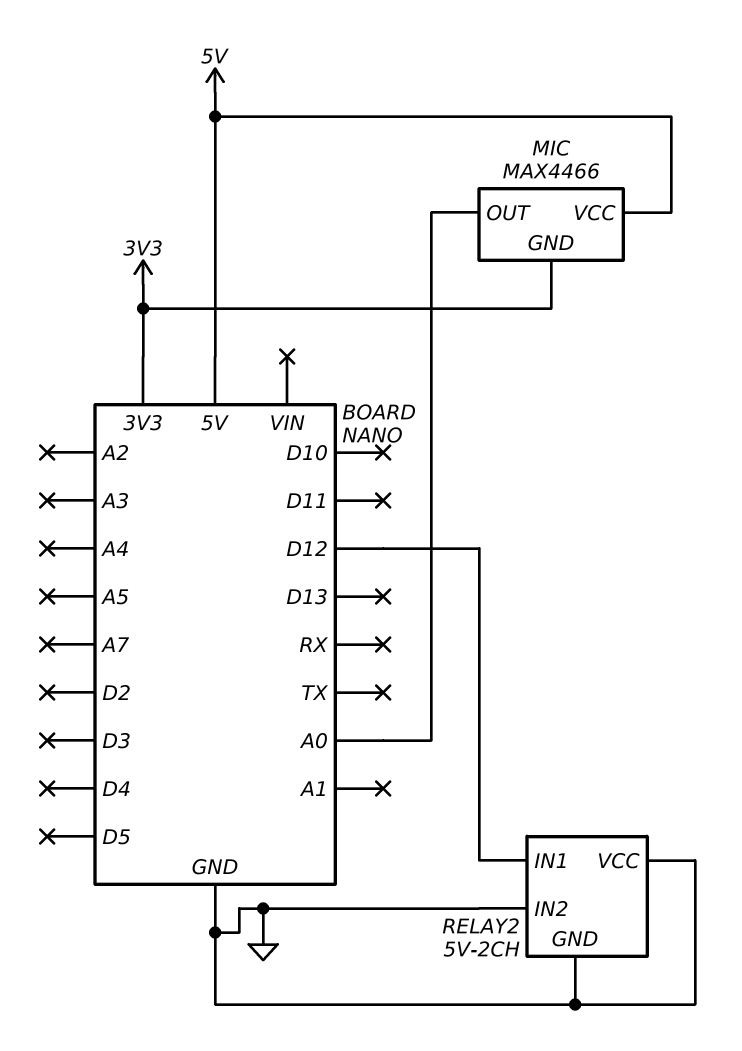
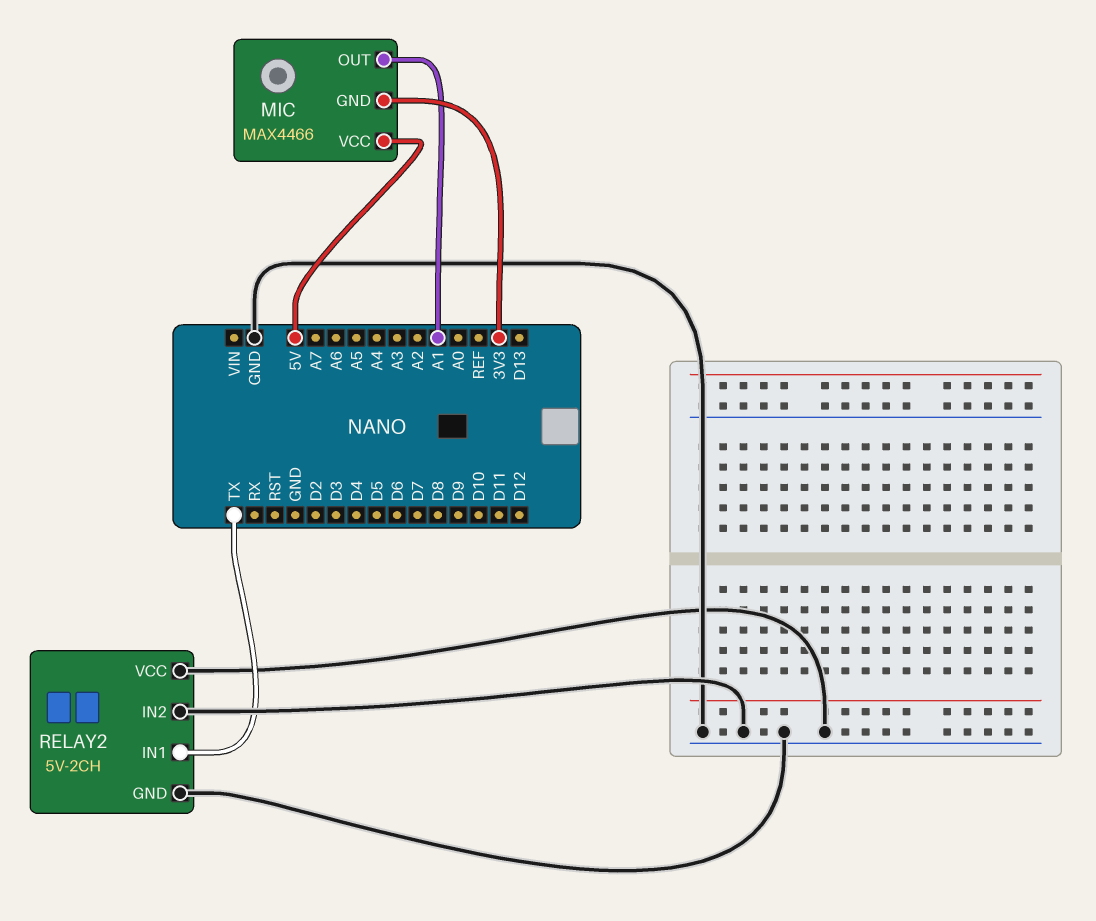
MIC pin OUT: A0 -> A1
RELAY2 pin IN1: D12 -> TX

